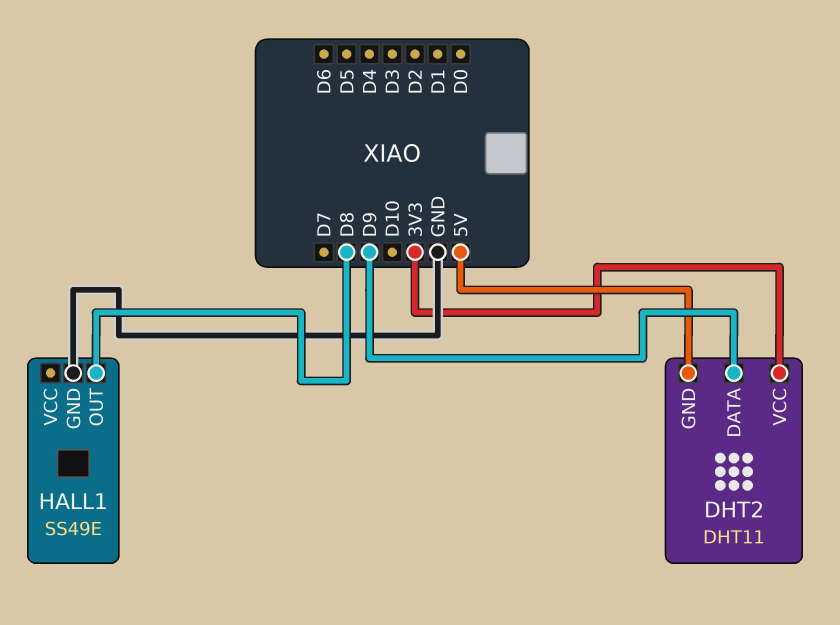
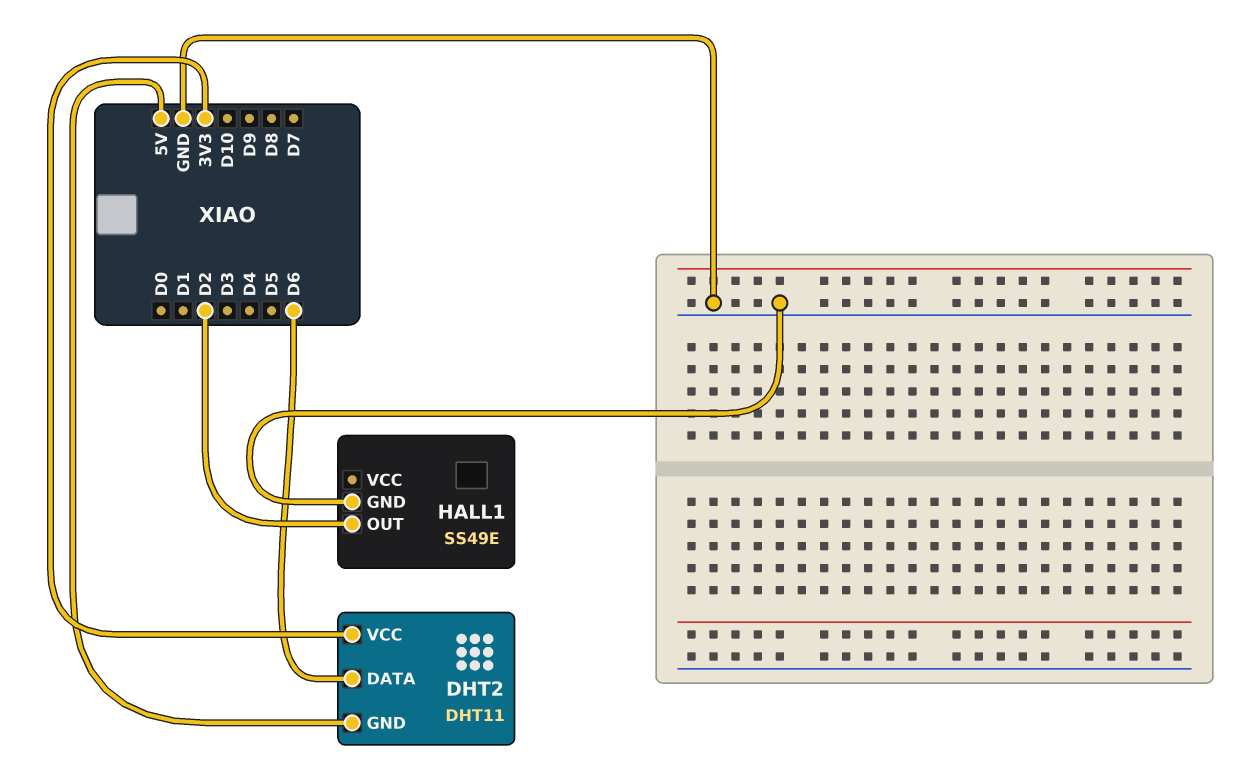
DHT2 pin DATA: D9 -> D6
HALL1 pin OUT: D8 -> D2

